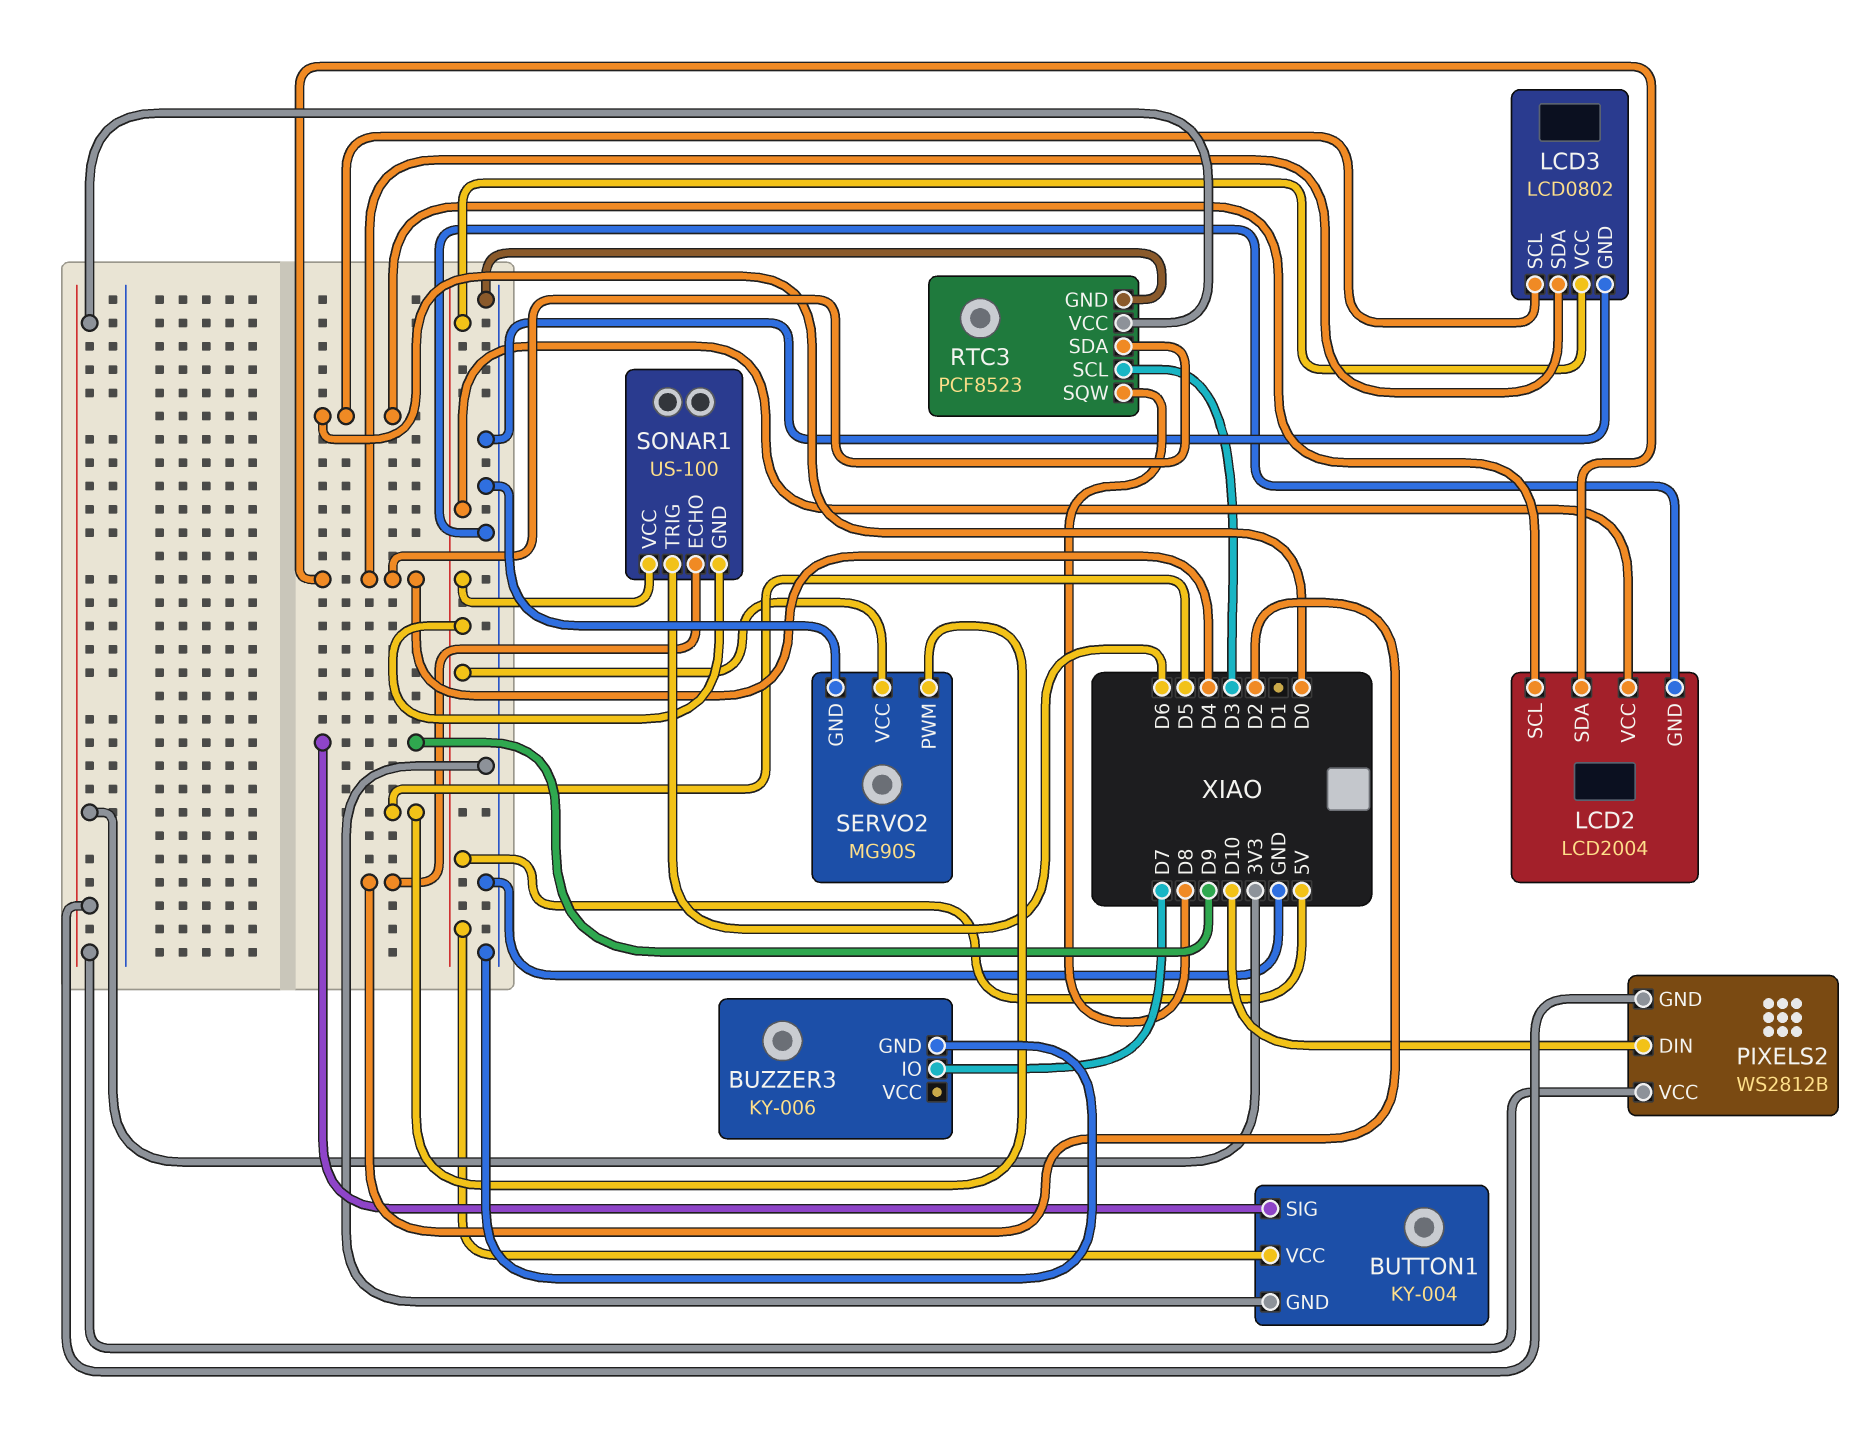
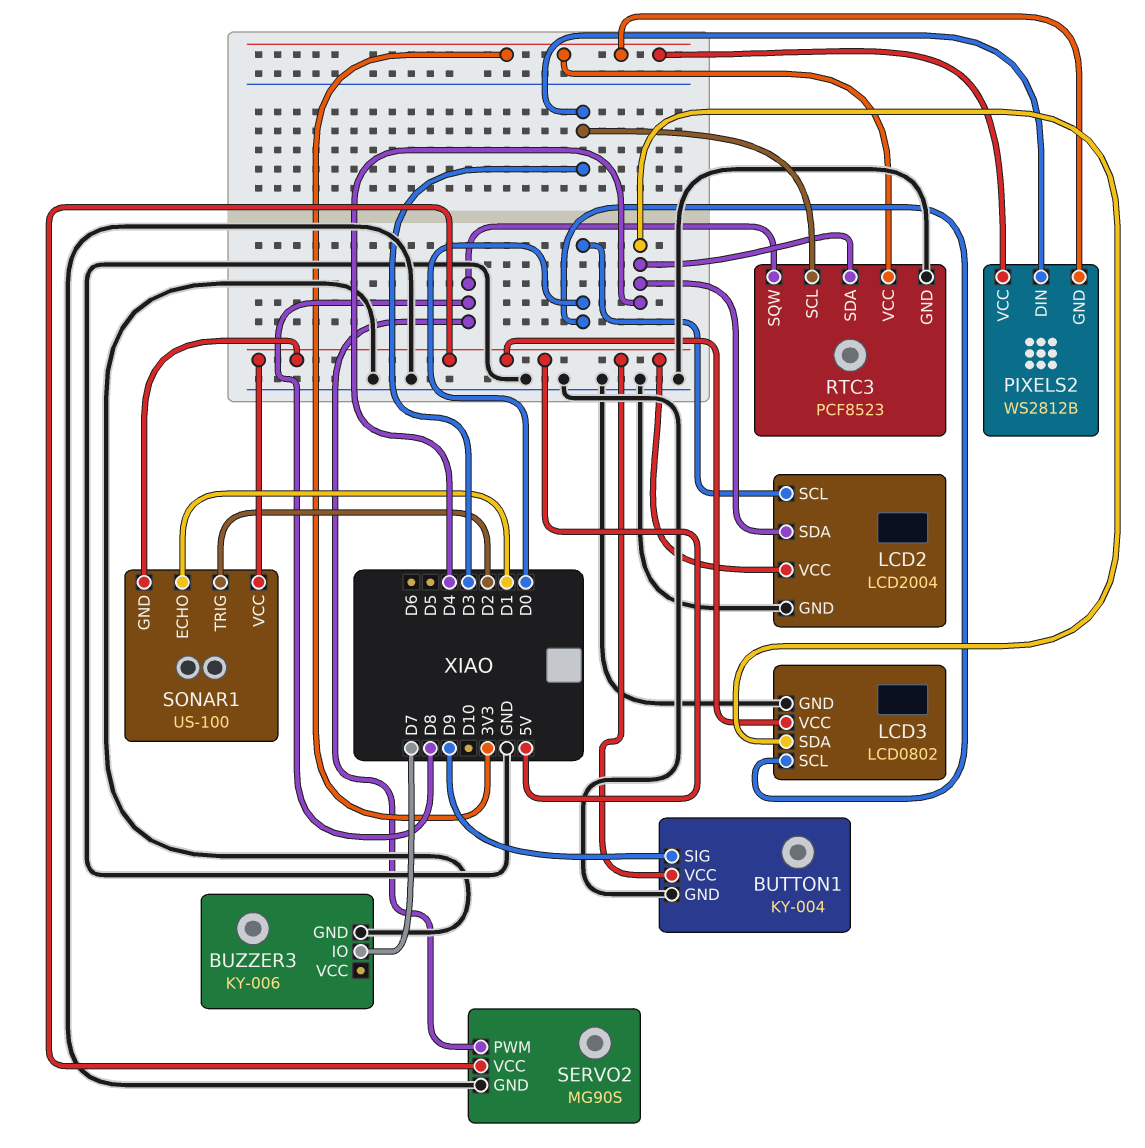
PIXELS2 pin DIN: D10 -> D3
SERVO2 pin PWM: D5 -> D8
SONAR1 pin ECHO: D2 -> D1
SONAR1 pin TRIG: D6 -> D2

